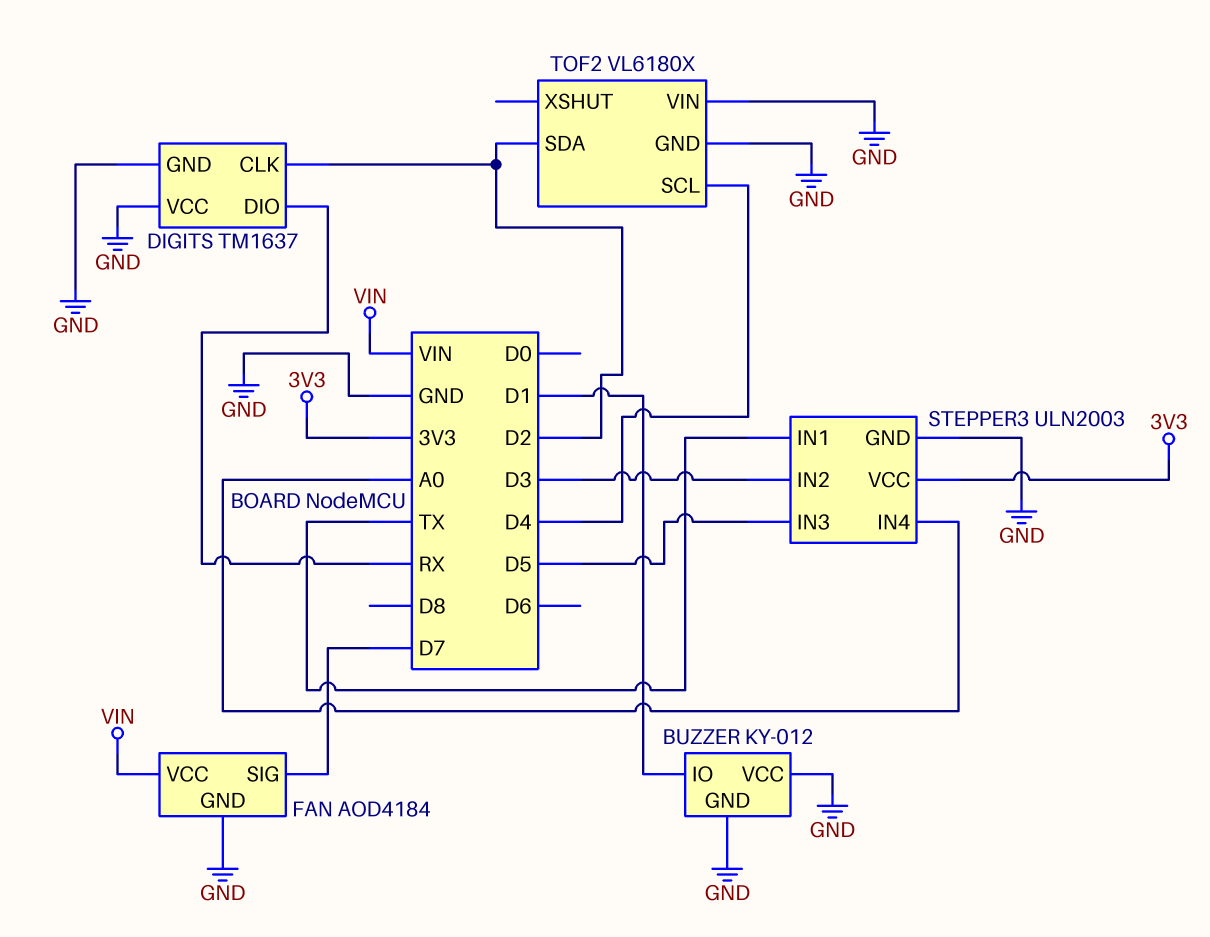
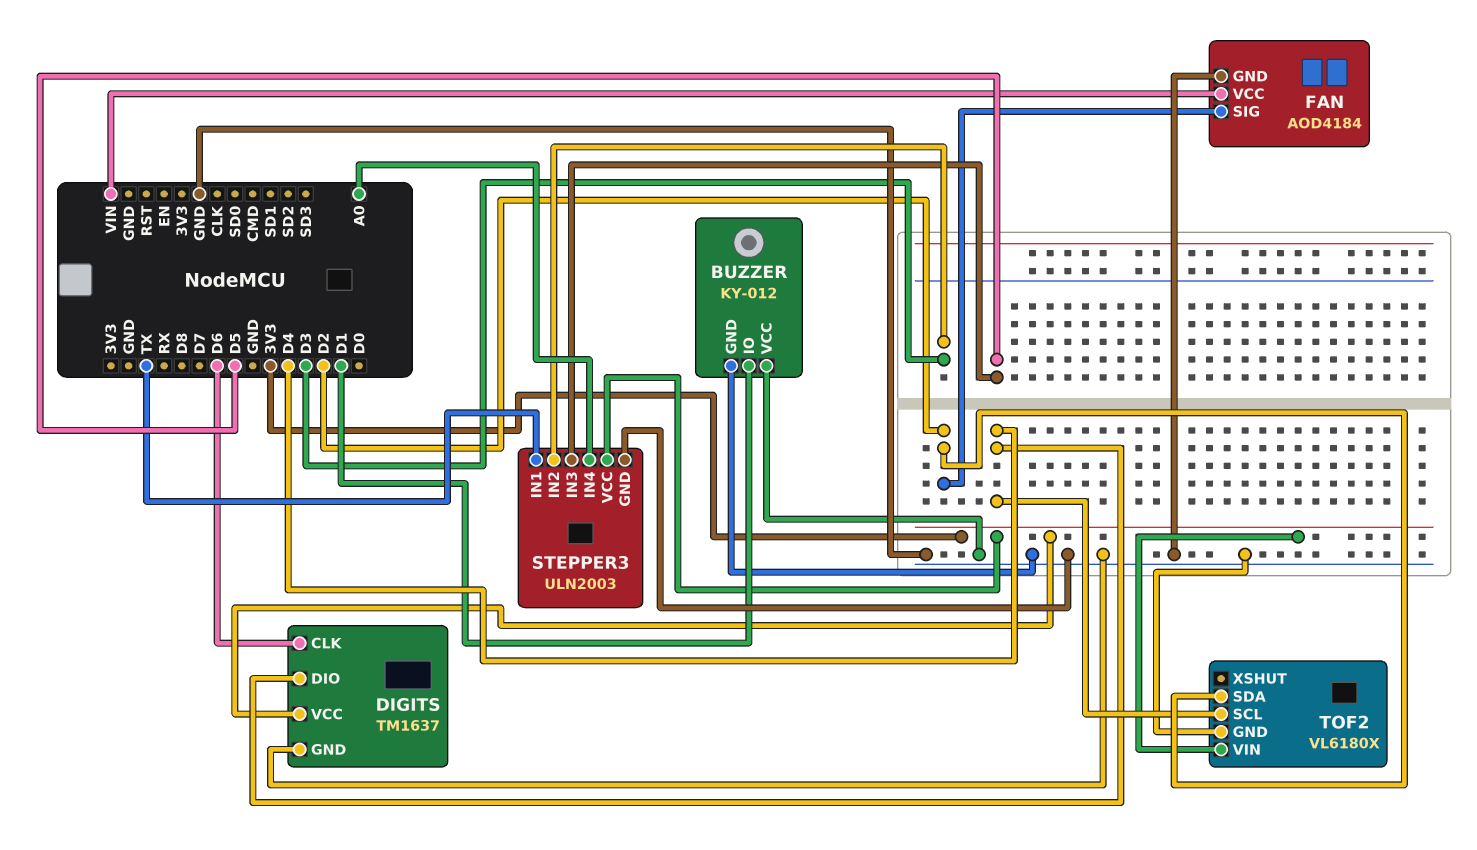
DIGITS pin CLK: D2 -> D6
DIGITS pin DIO: RX -> D4
DIGITS pin VCC: GND -> 3V3
FAN pin SIG: D7 -> D2
TOF2 pin VIN: GND -> 3V3

